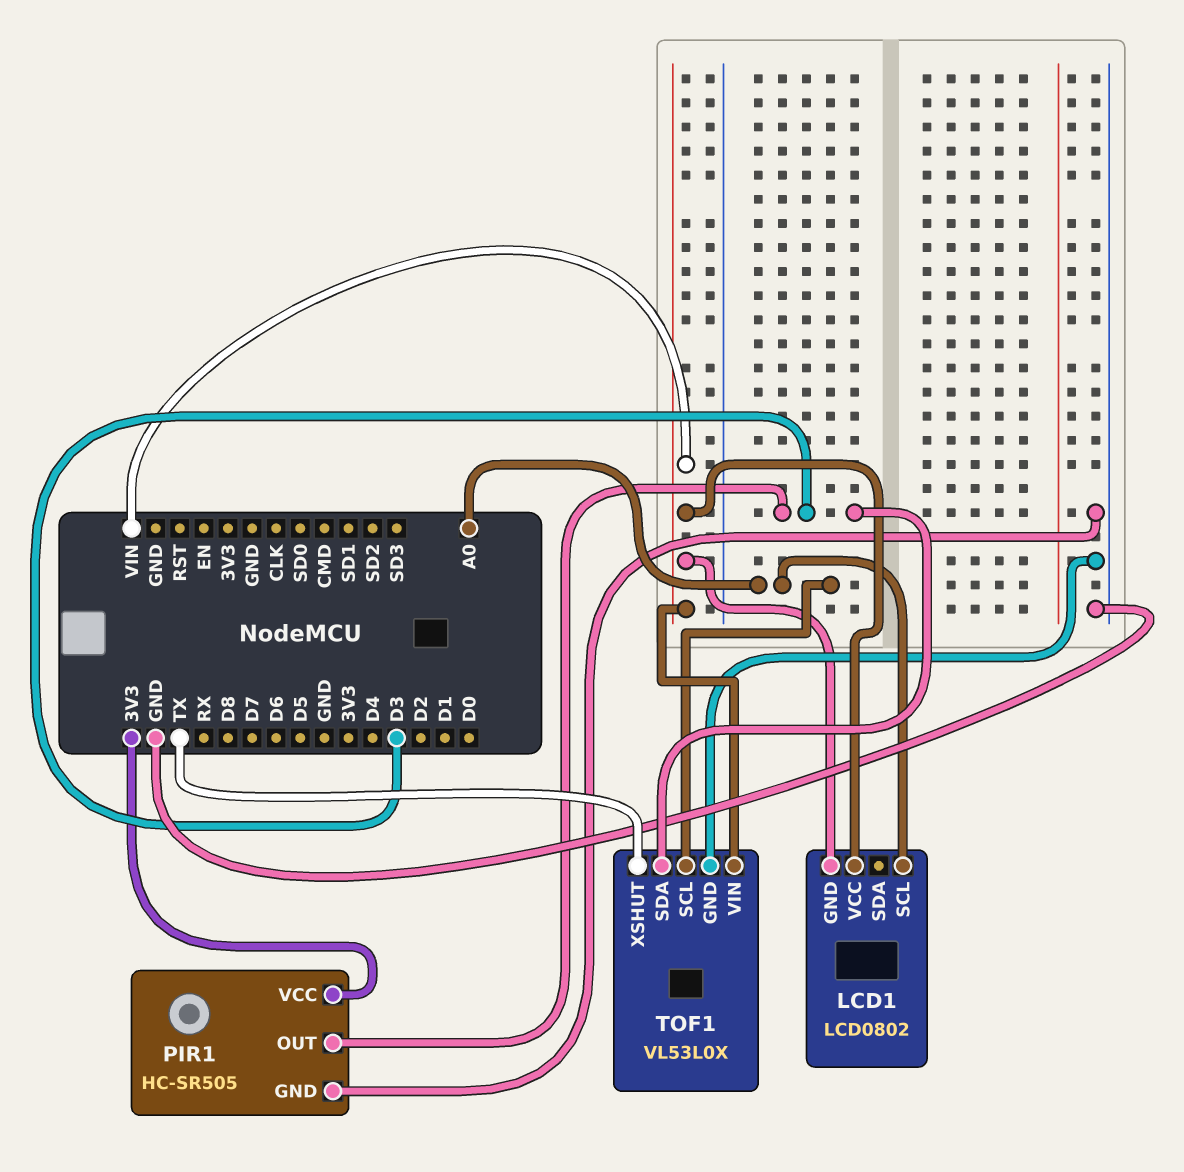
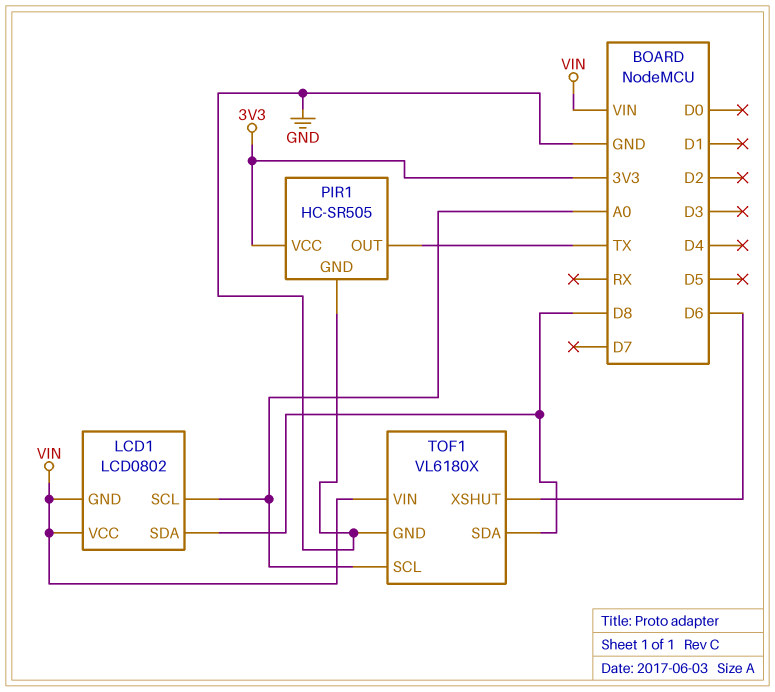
LCD1 pin SDA: none -> D8
PIR1 pin OUT: D3 -> TX
TOF1: VL53L0X -> VL6180X
TOF1 pin SDA: D3 -> D8
TOF1 pin XSHUT: TX -> D6

